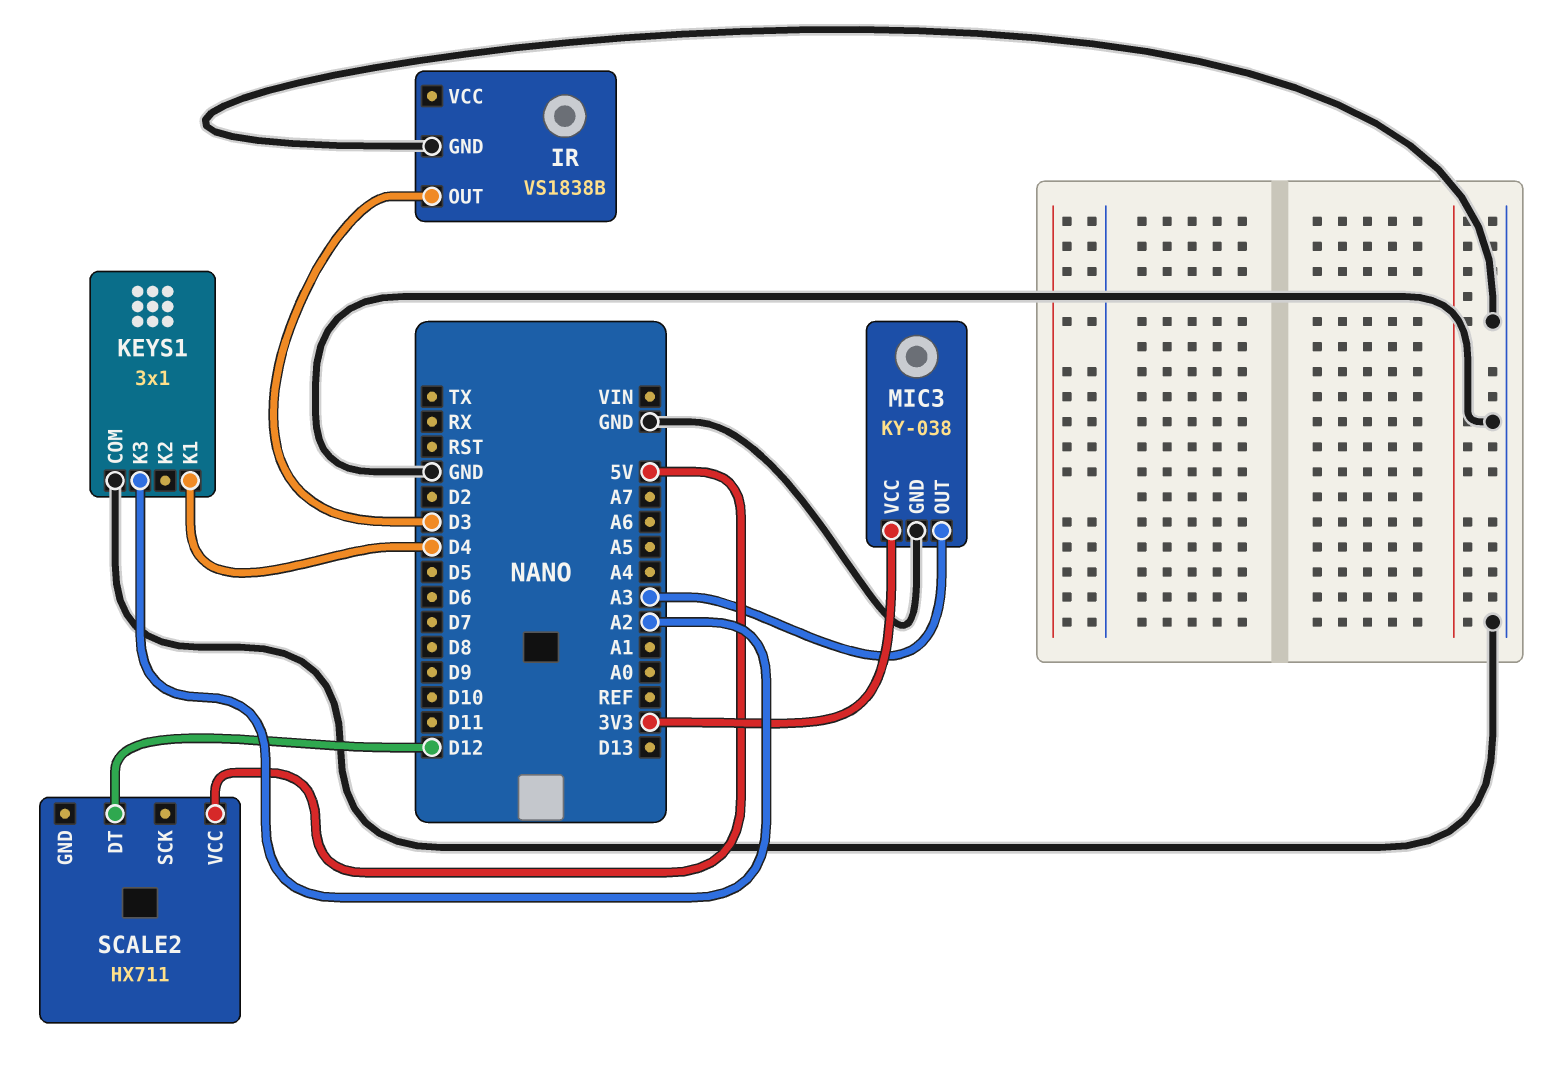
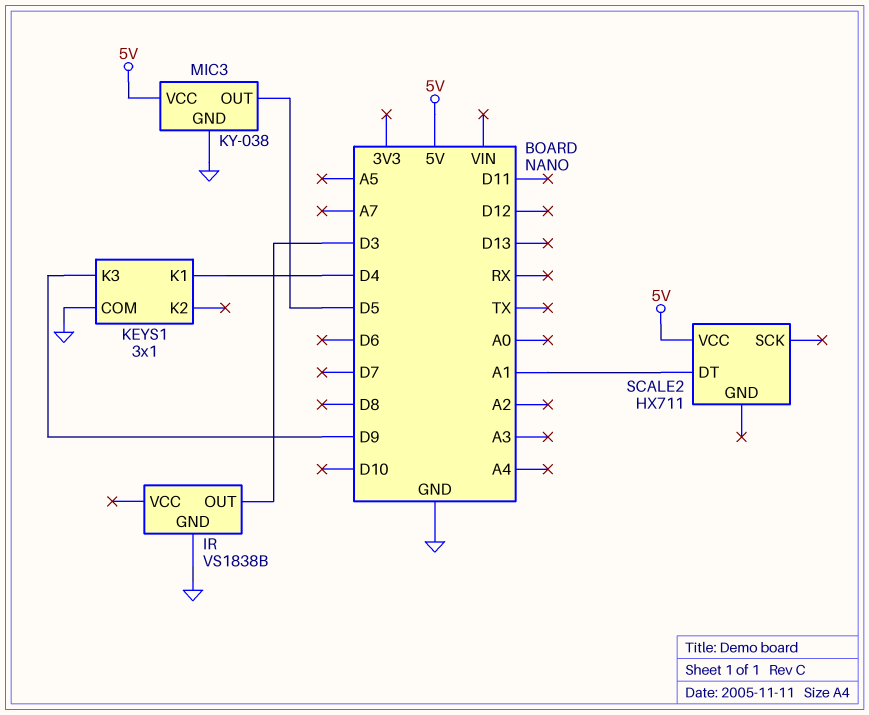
KEYS1 pin K3: A2 -> D9
MIC3 pin OUT: A3 -> D5
MIC3 pin VCC: 3V3 -> 5V
SCALE2 pin DT: D12 -> A1

